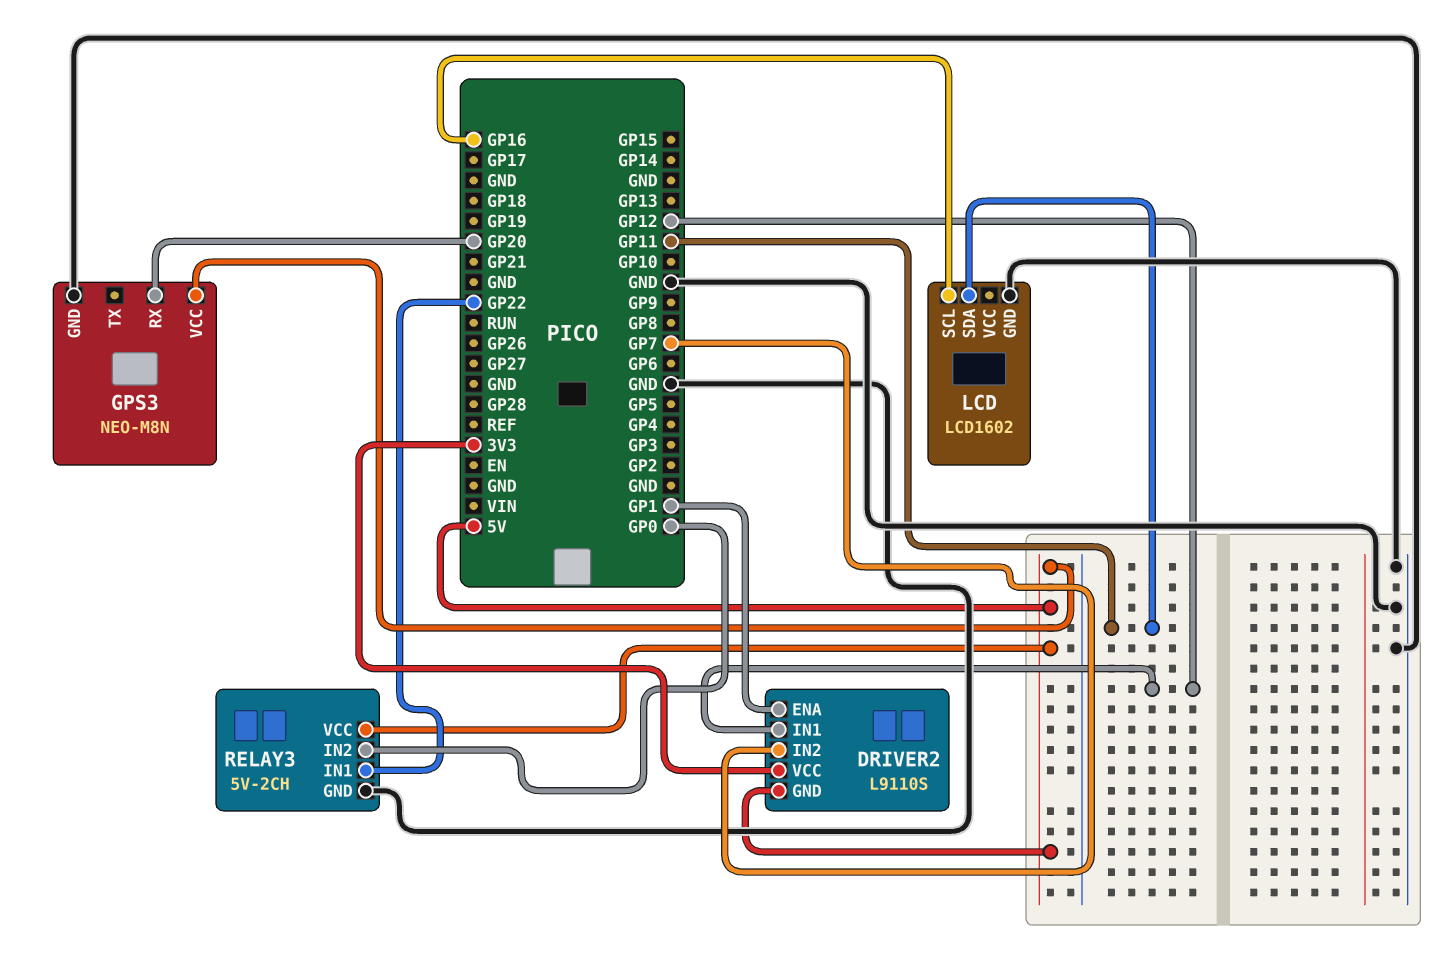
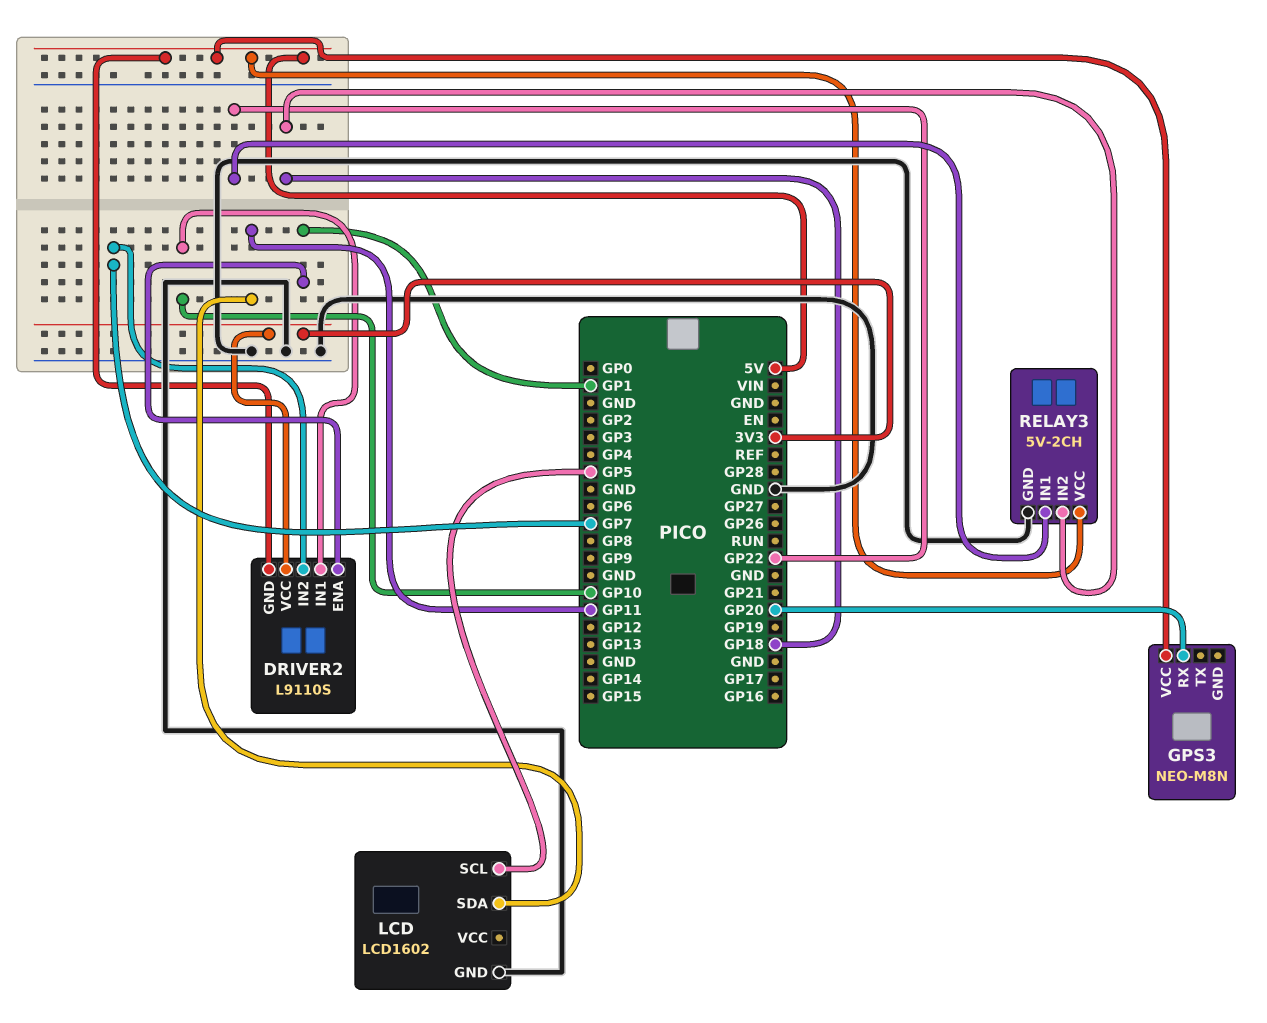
DRIVER2 pin IN1: GP12 -> GP10
GPS3 pin GND: GND -> none
LCD pin SCL: GP16 -> GP5
RELAY3 pin IN2: GP0 -> GP18

